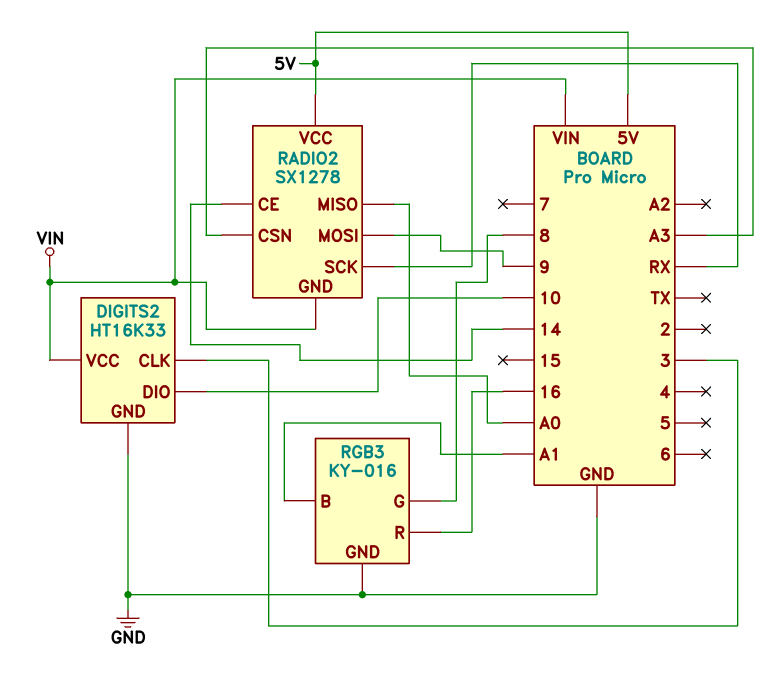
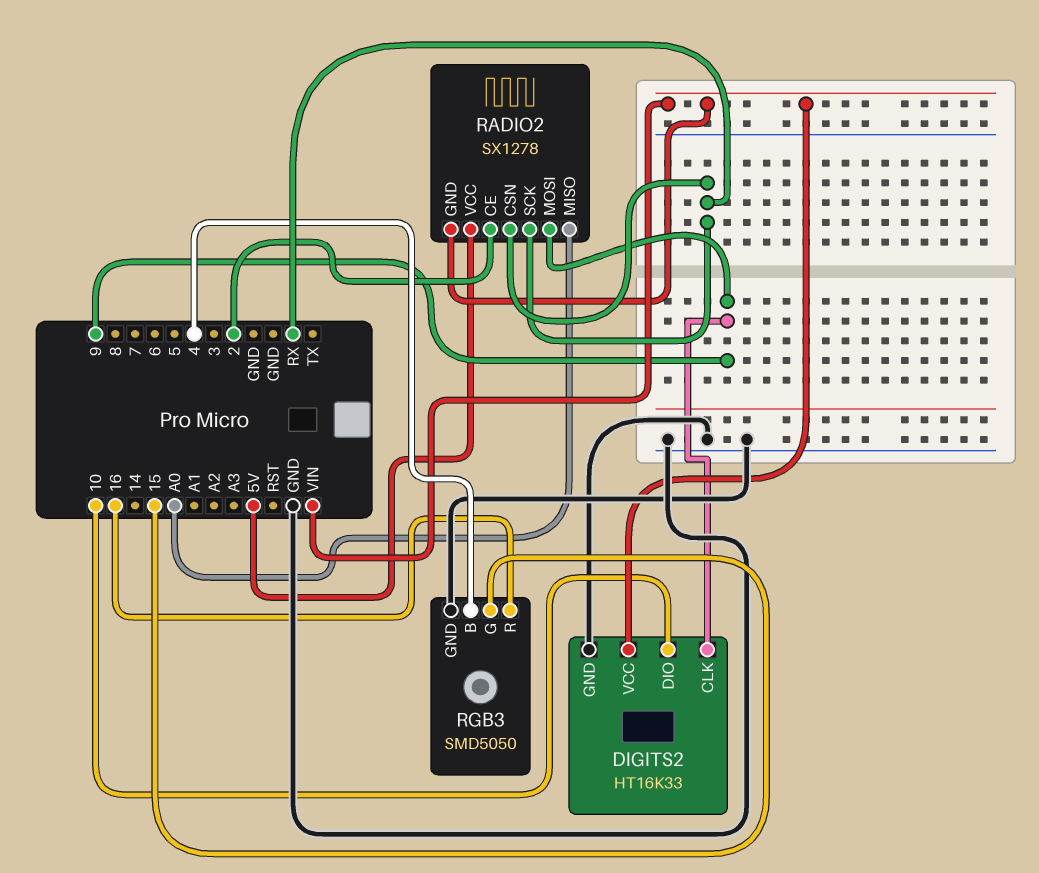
DIGITS2 pin CLK: 3 -> 9
RADIO2 pin CE: 14 -> 2
RADIO2 pin CSN: A3 -> RX
RGB3: KY-016 -> SMD5050
RGB3 pin B: A1 -> 4
RGB3 pin G: 8 -> 15

